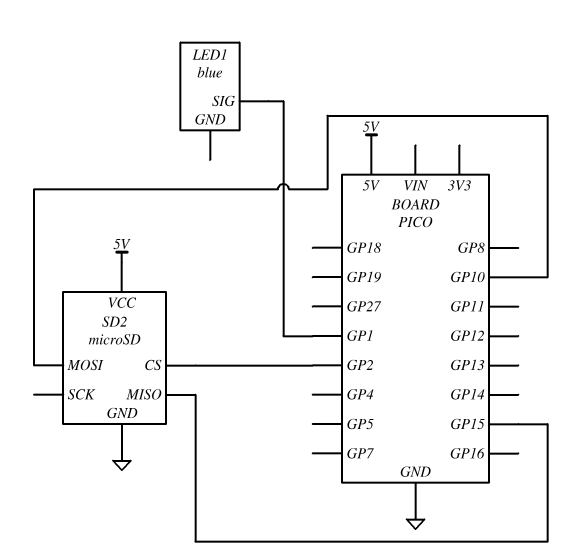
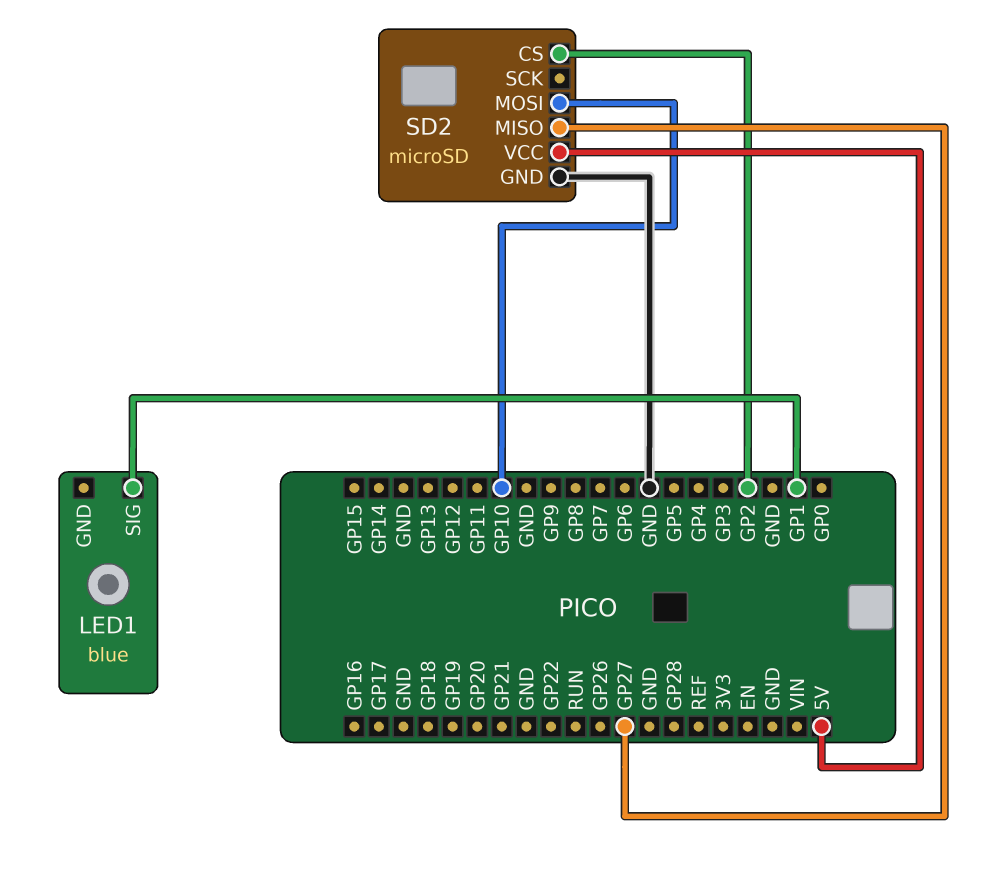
SD2 pin MISO: GP15 -> GP27

